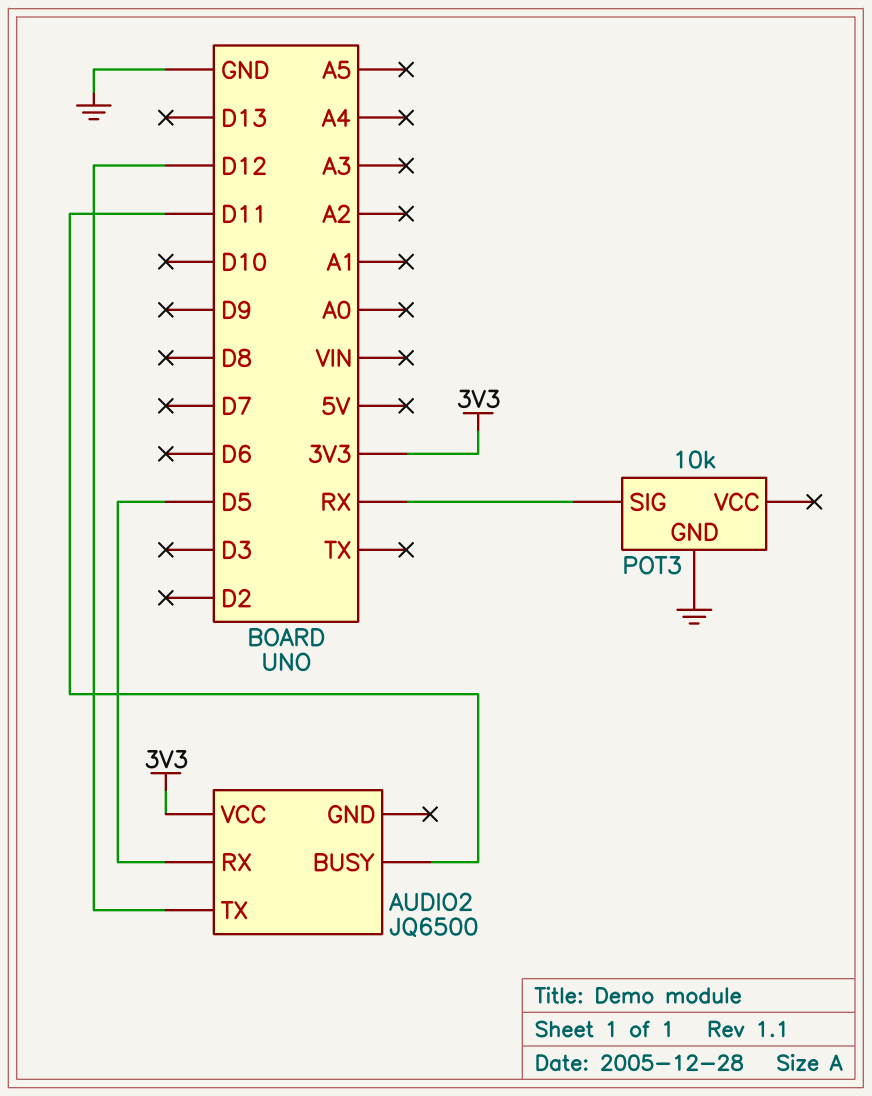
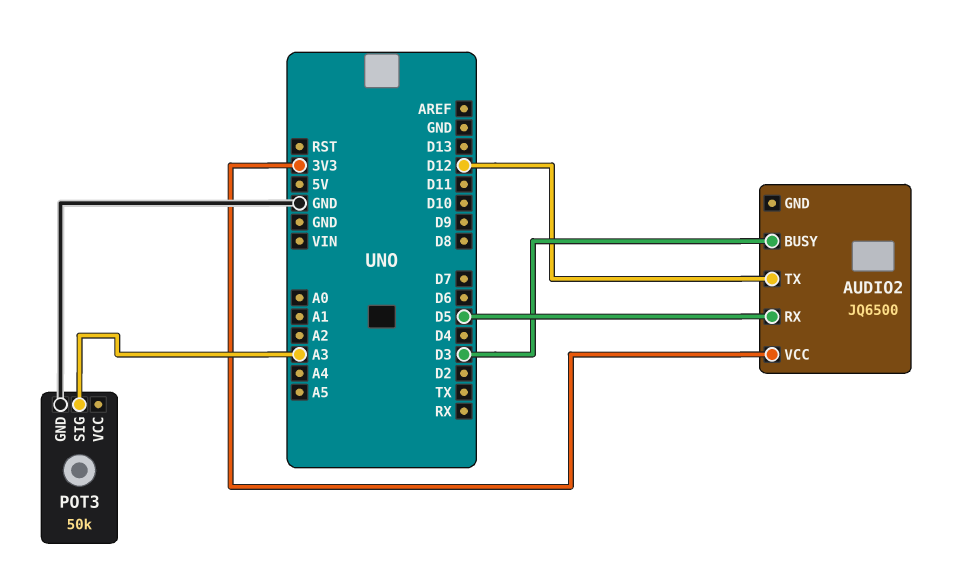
AUDIO2 pin BUSY: D11 -> D3
POT3: 10k -> 50k
POT3 pin SIG: RX -> A3

